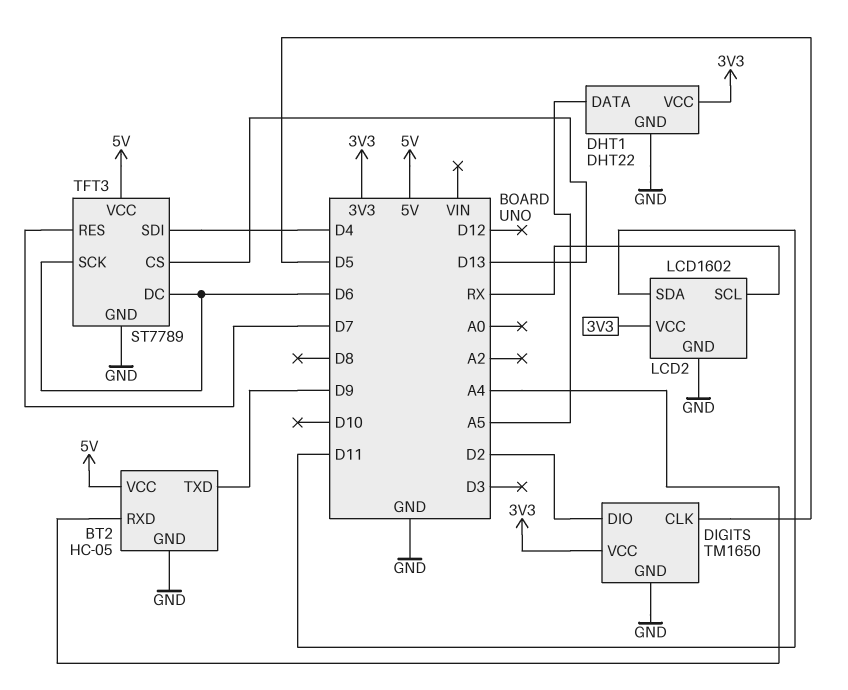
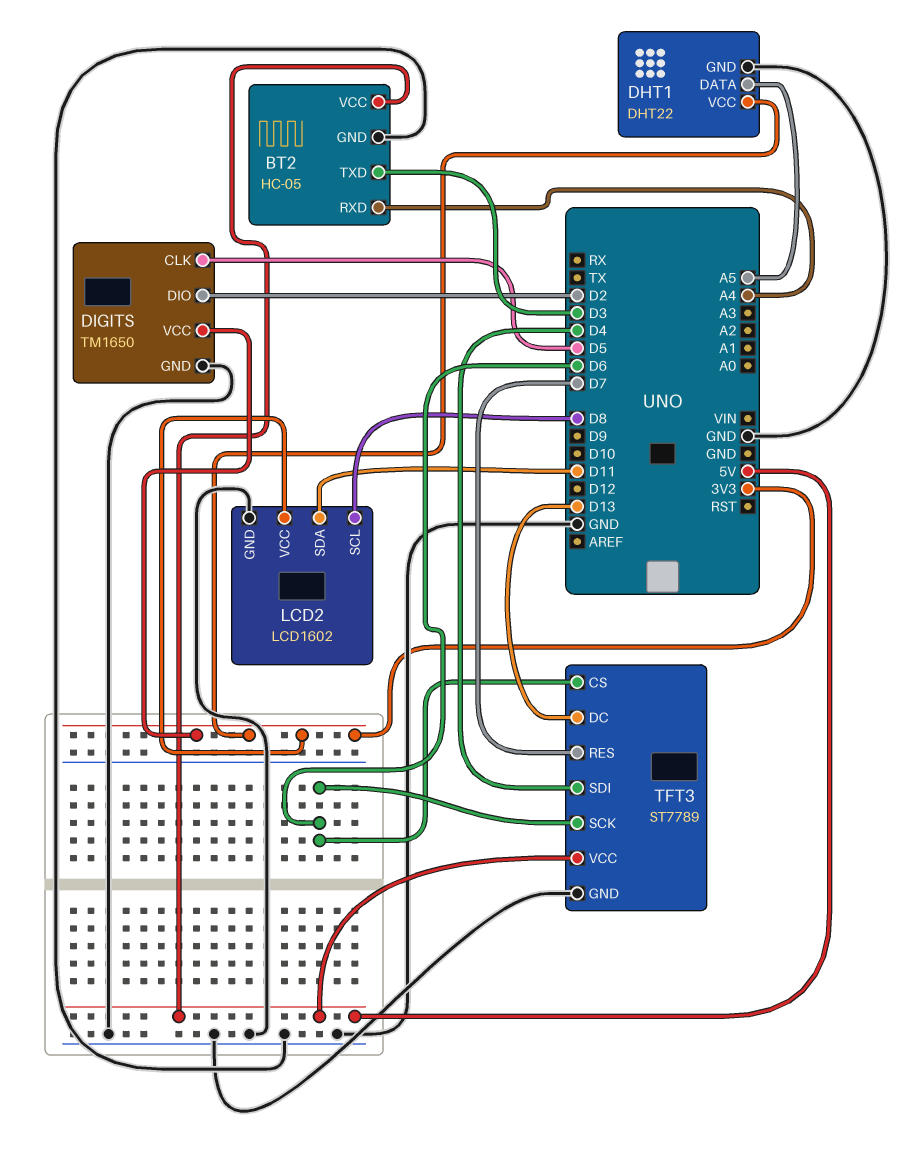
BT2 pin TXD: D9 -> D3
LCD2 pin SCL: RX -> D8
TFT3 pin CS: D13 -> D6
TFT3 pin DC: D6 -> D13

